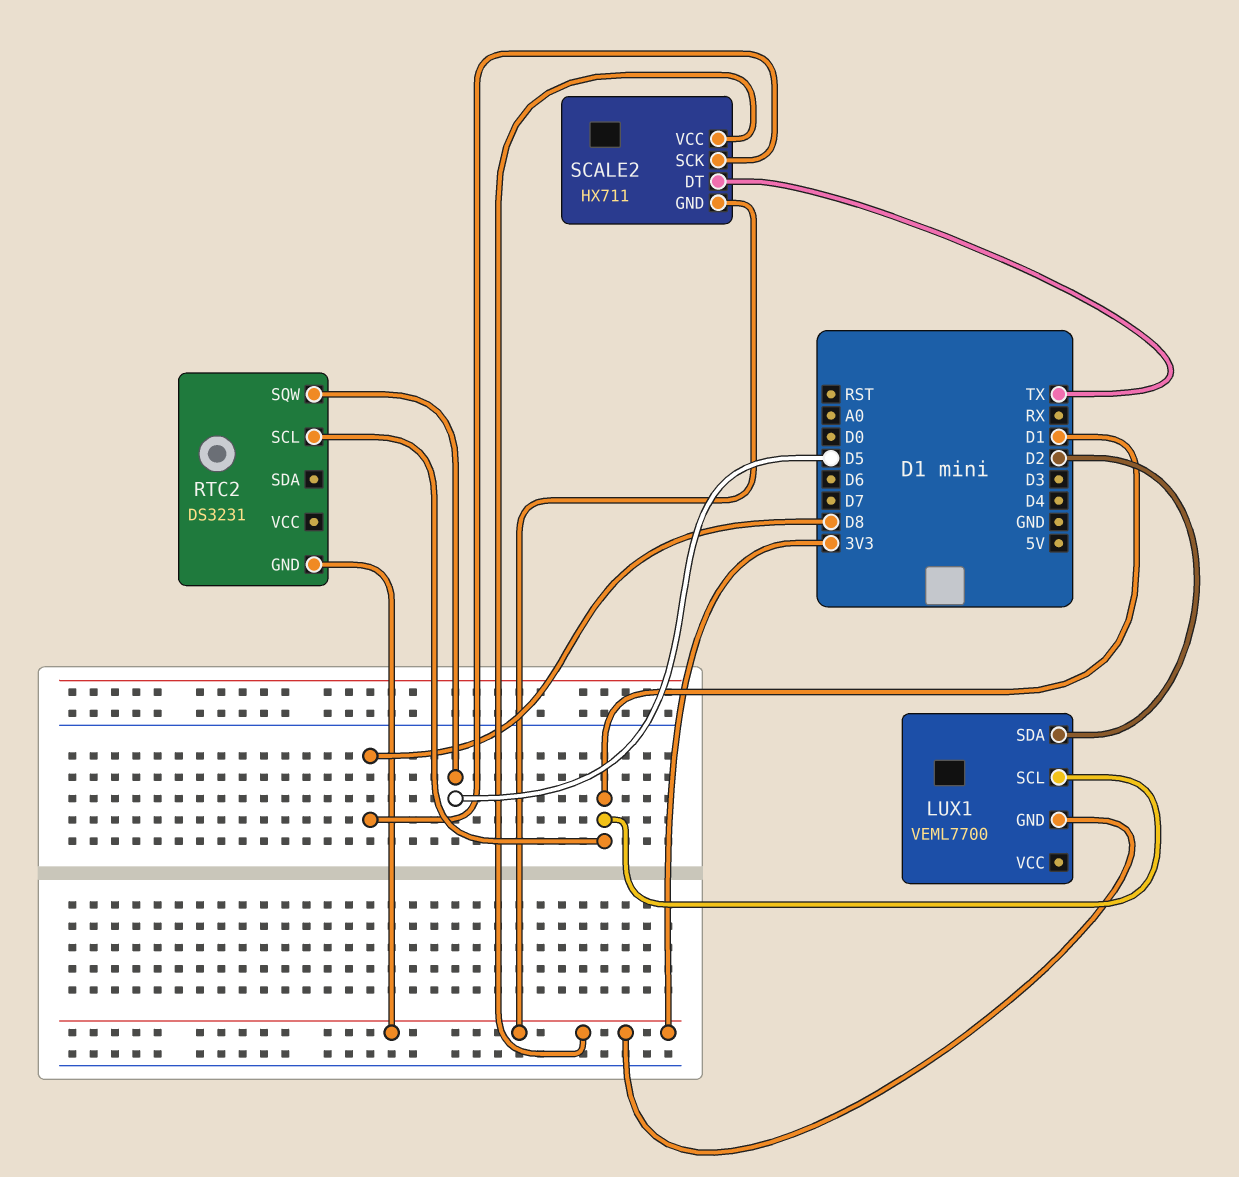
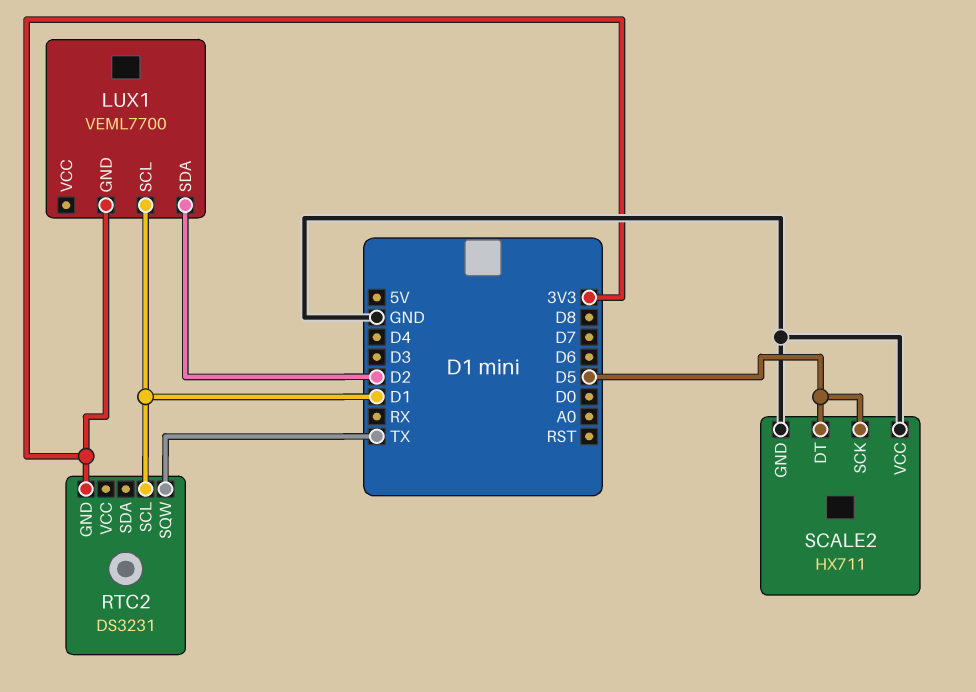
RTC2 pin SQW: D5 -> TX
SCALE2 pin DT: TX -> D5
SCALE2 pin GND: 3V3 -> GND
SCALE2 pin SCK: D8 -> D5
SCALE2 pin VCC: 3V3 -> GND

